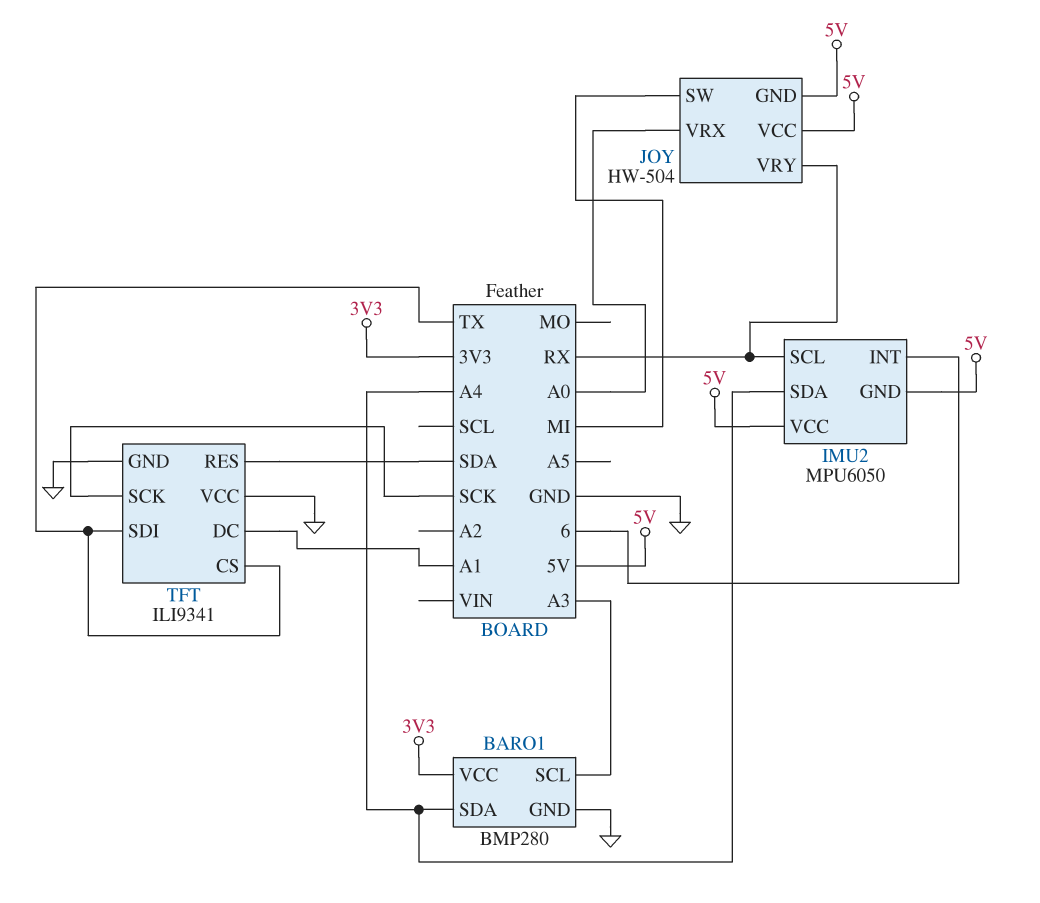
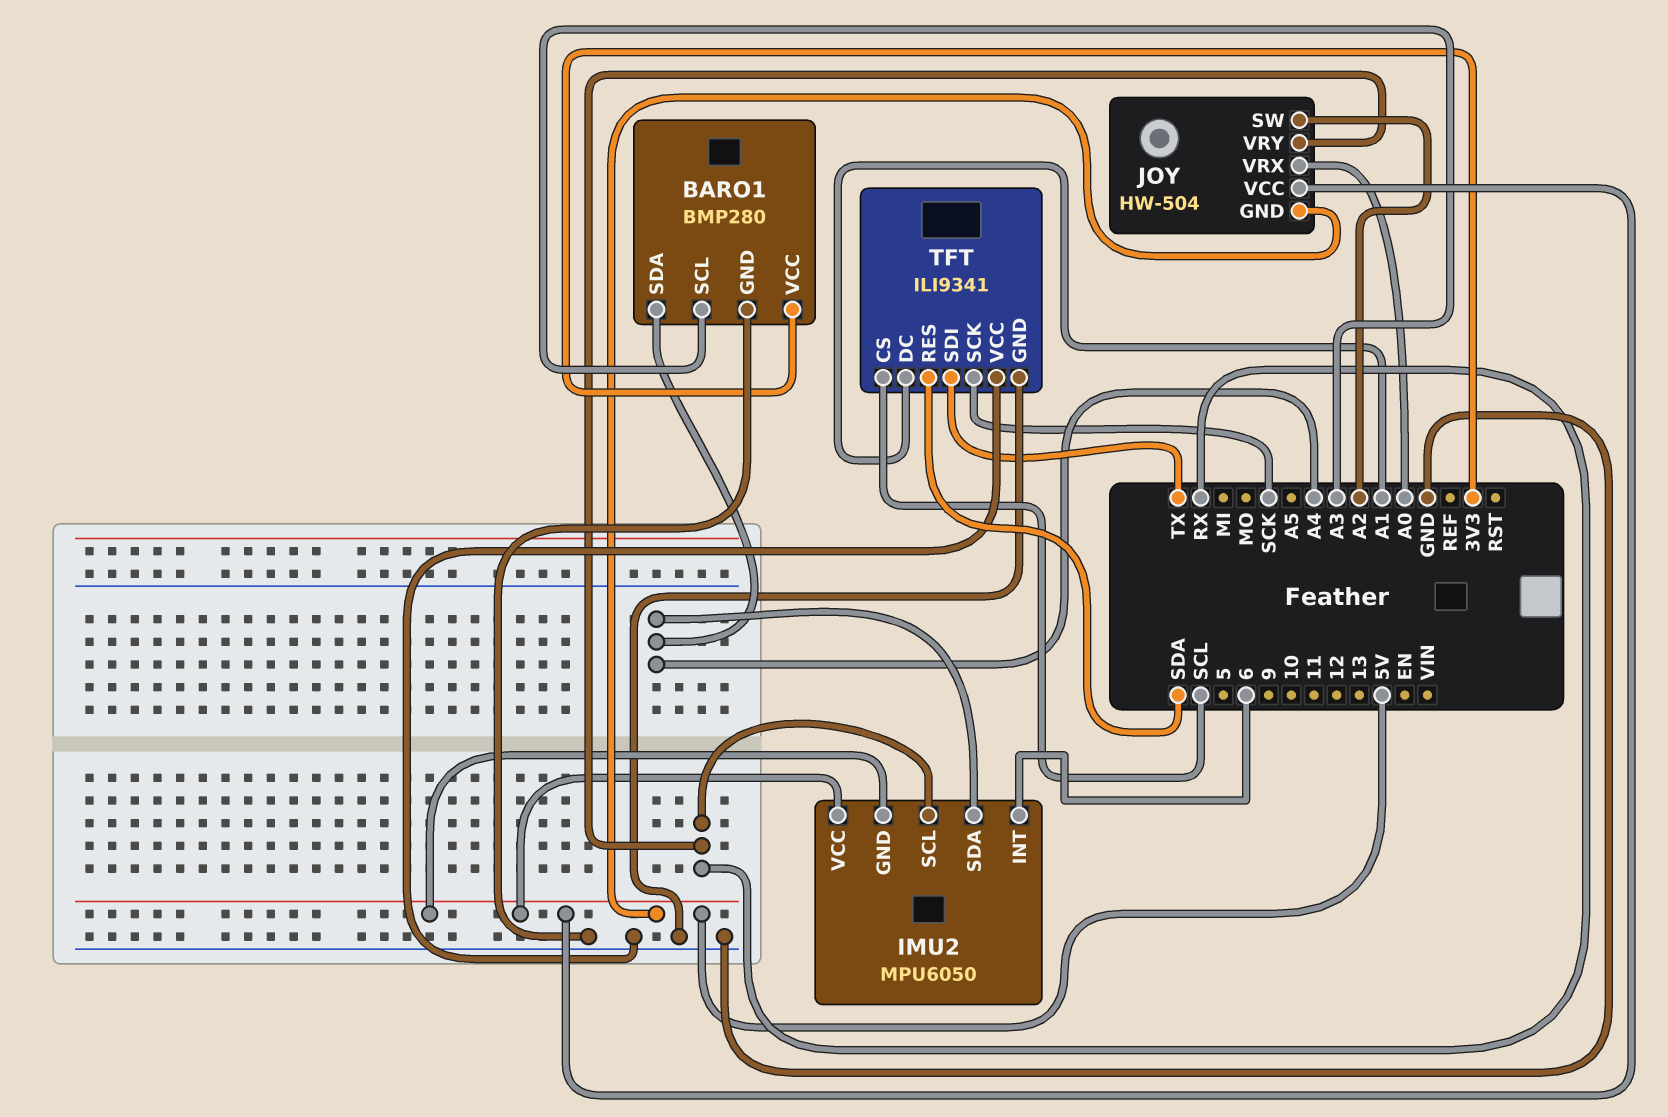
JOY pin SW: MI -> A2
TFT pin CS: TX -> SCL

